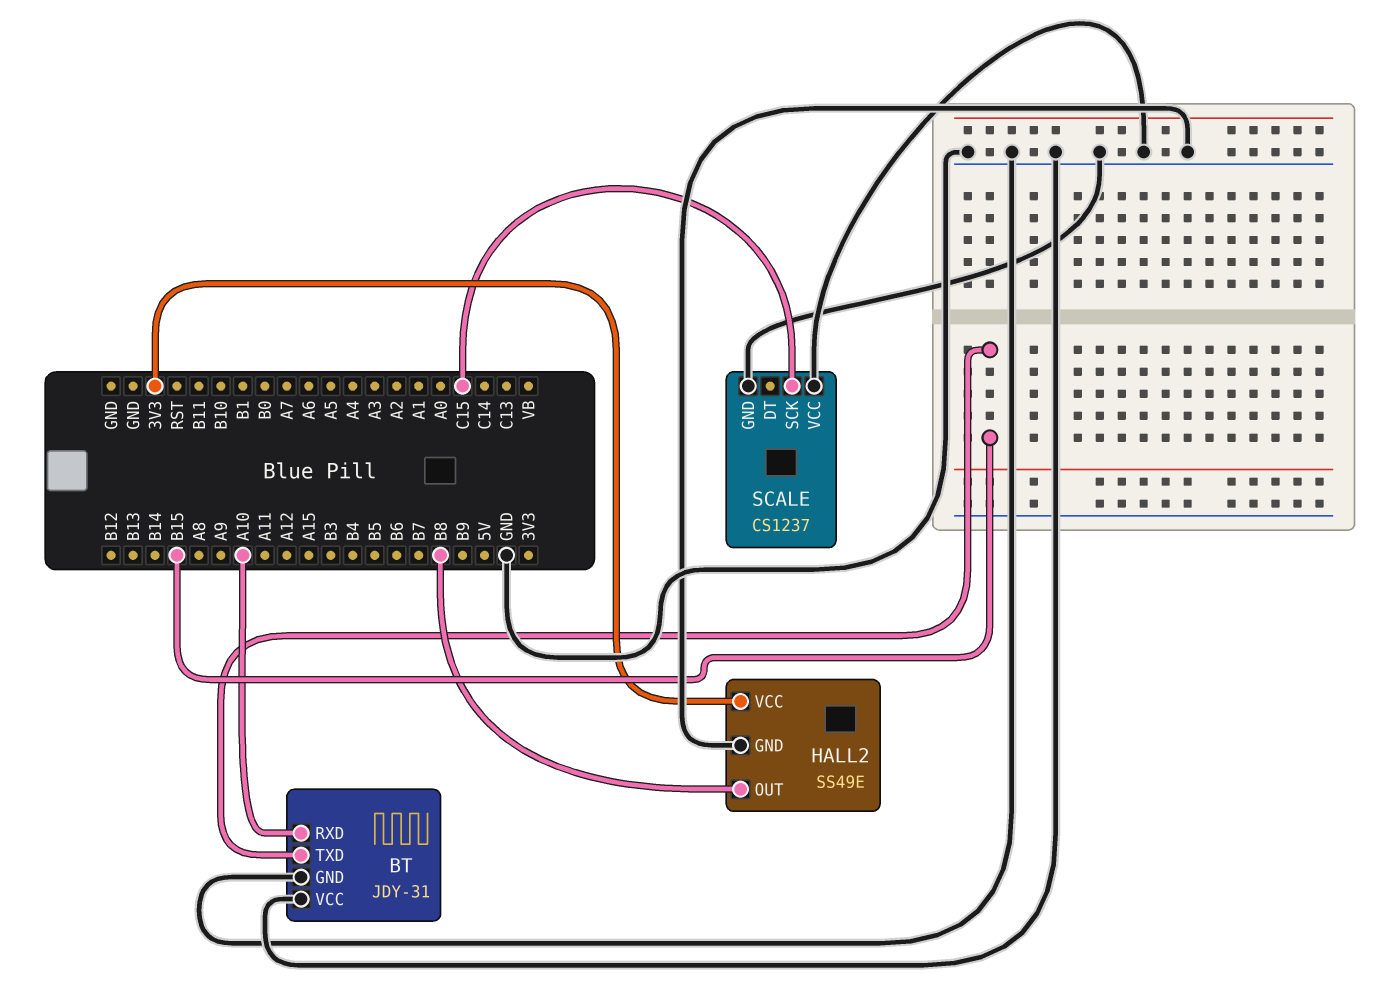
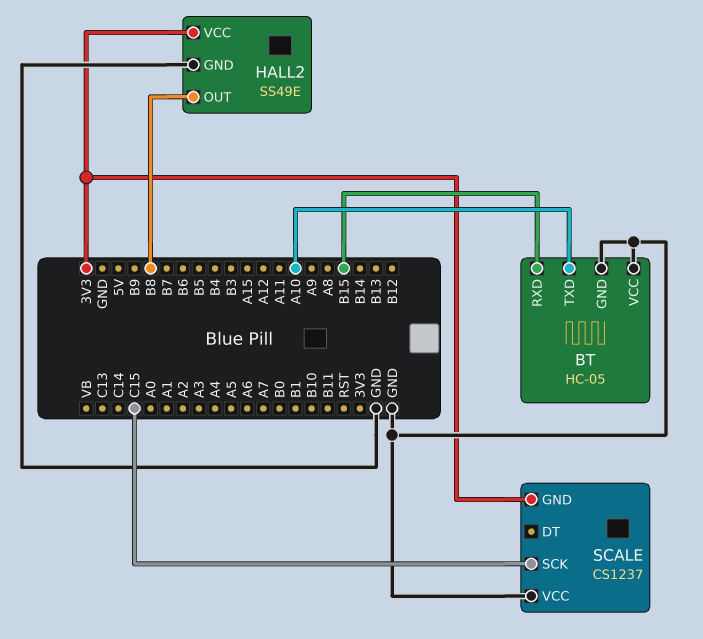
BT: JDY-31 -> HC-05
BT pin RXD: A10 -> B15
BT pin TXD: B15 -> A10
SCALE pin GND: GND -> 3V3

